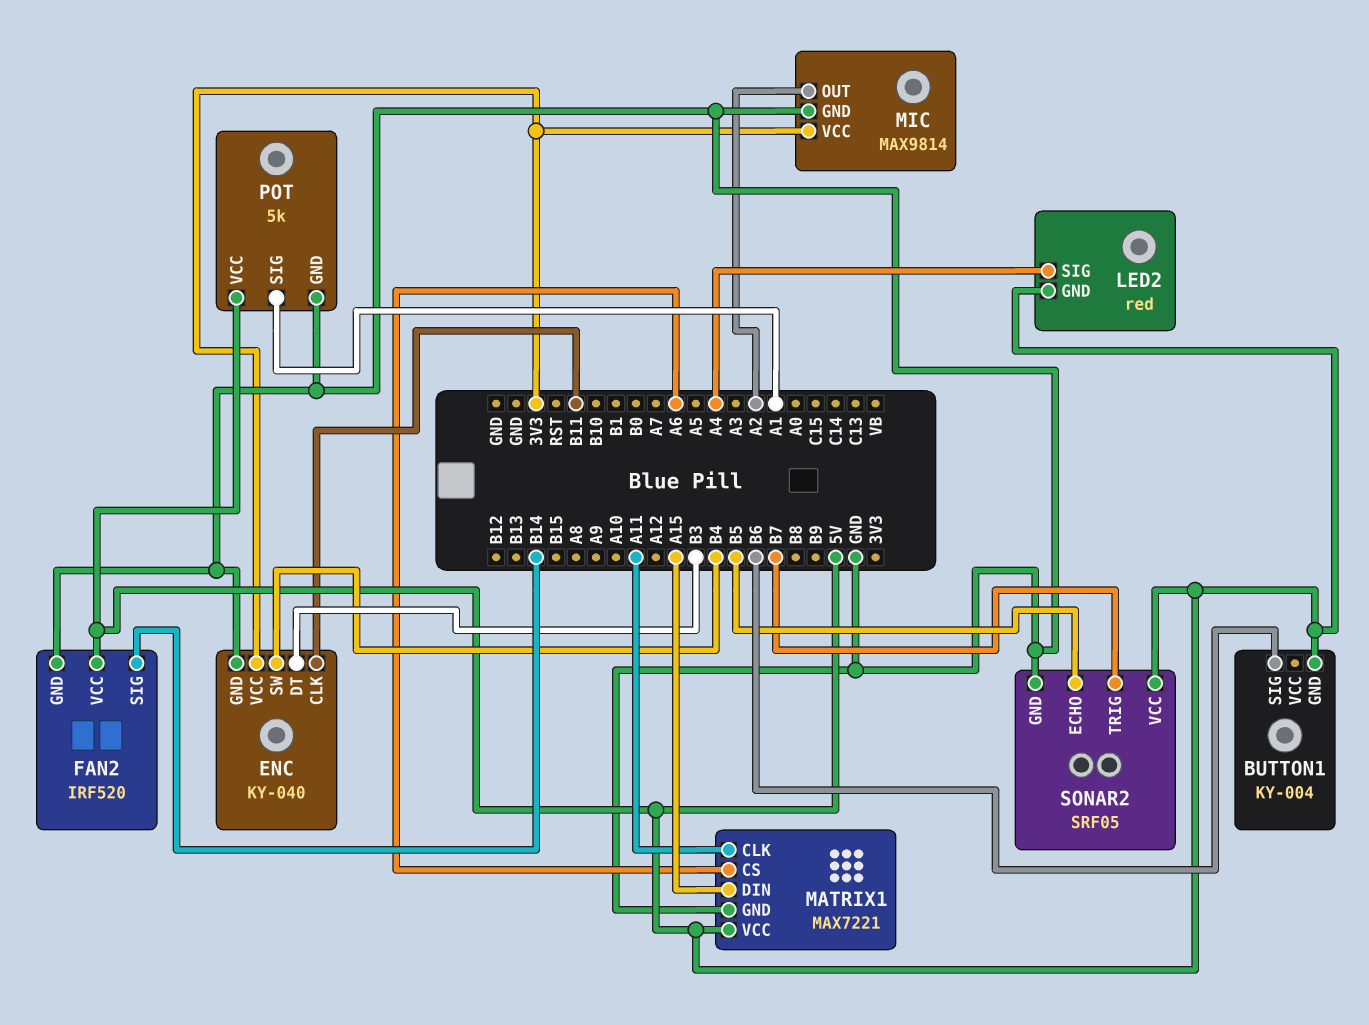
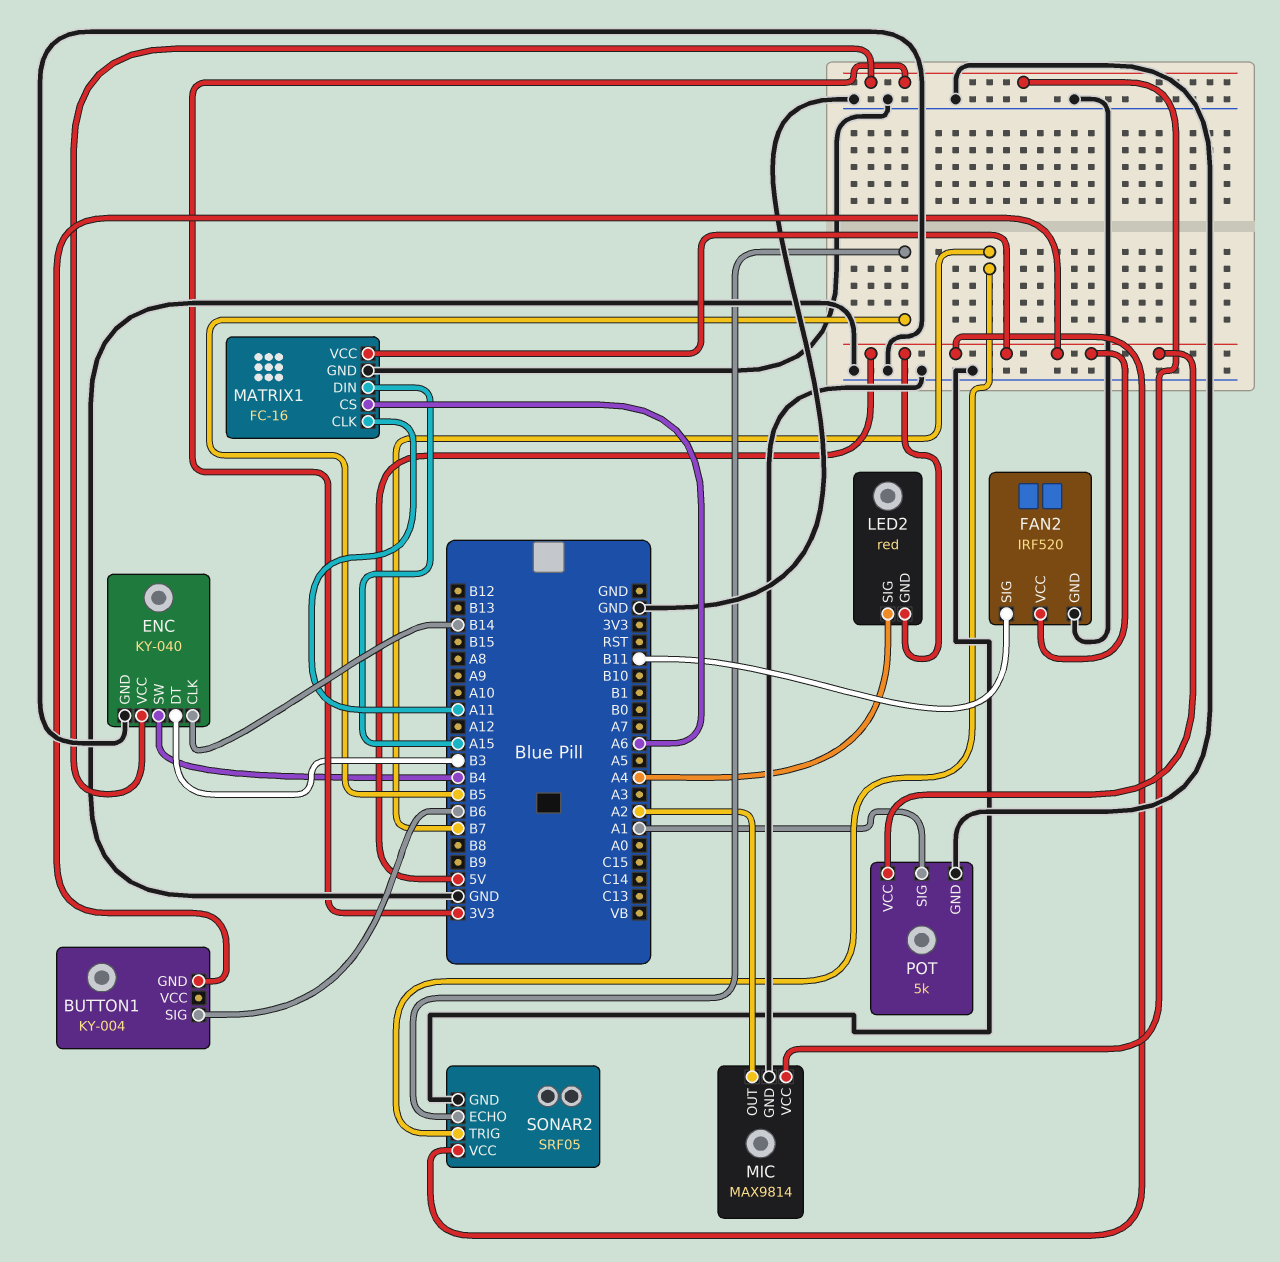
ENC pin CLK: B11 -> B14
FAN2 pin SIG: B14 -> B11
MATRIX1: MAX7221 -> FC-16

